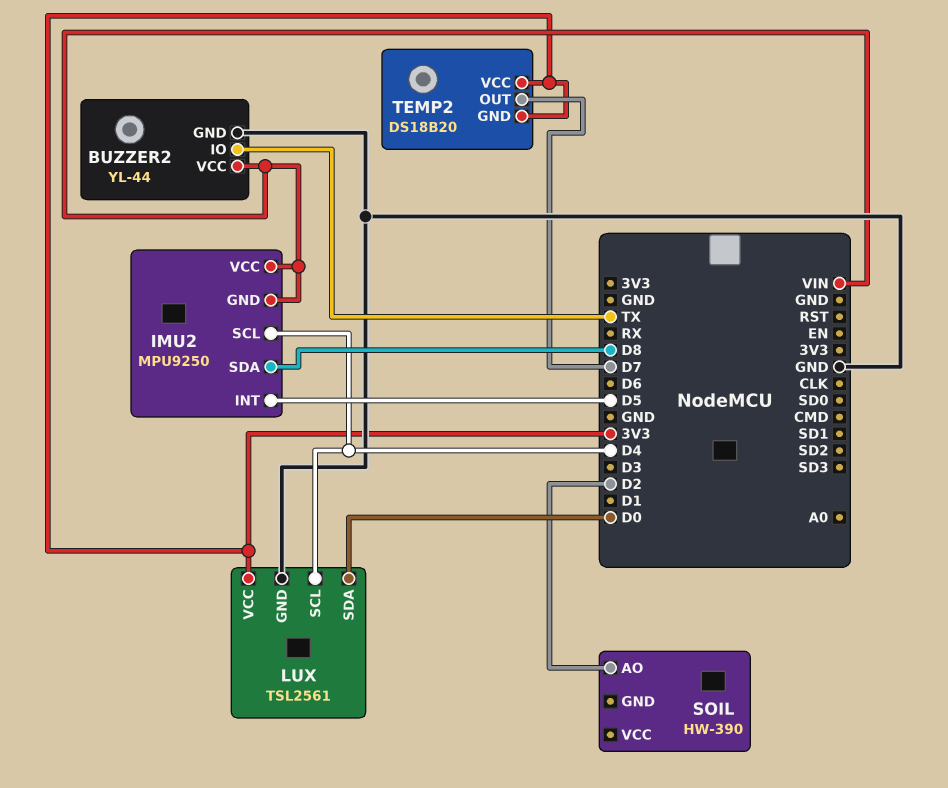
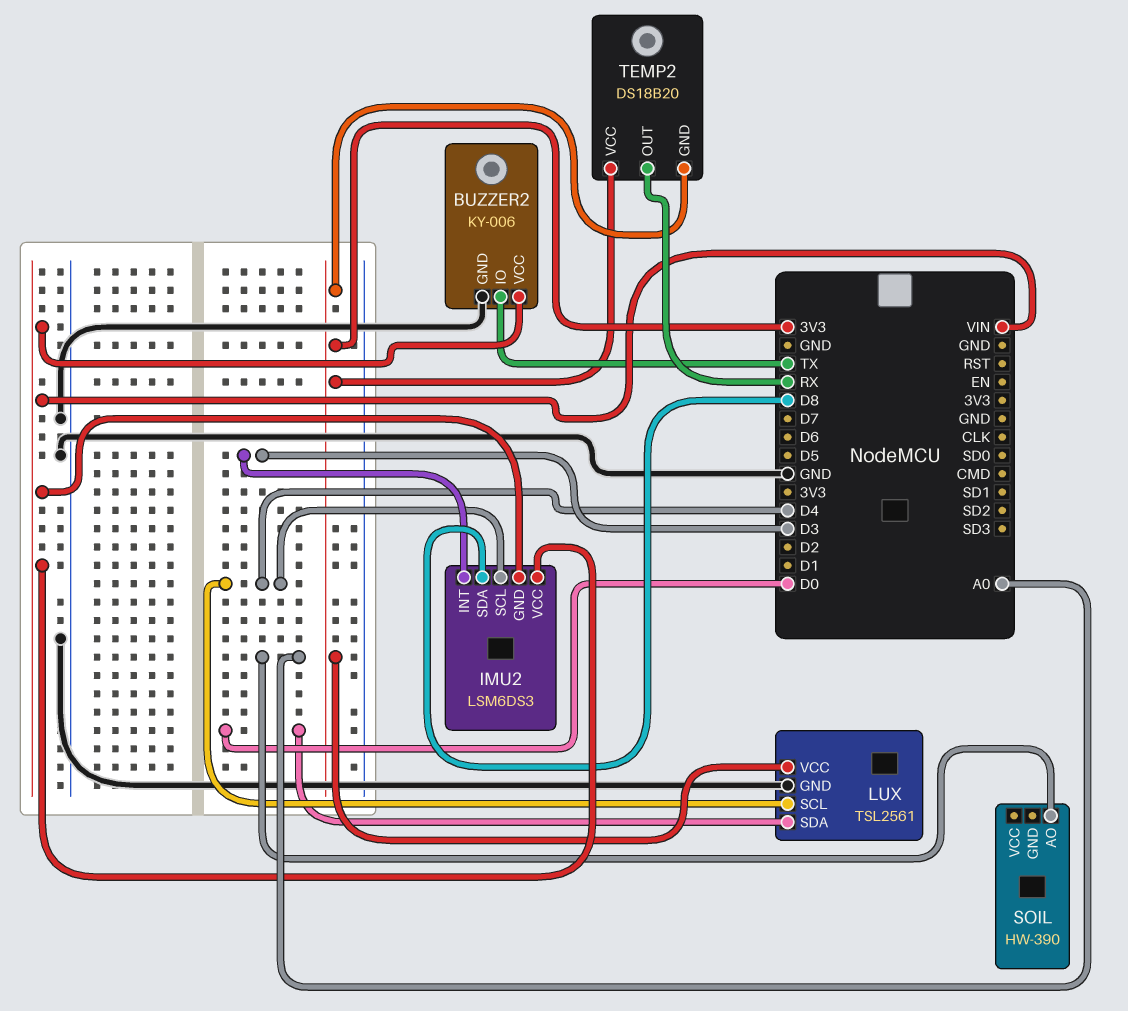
BUZZER2: YL-44 -> KY-006
IMU2: MPU9250 -> LSM6DS3
IMU2 pin INT: D5 -> D3
SOIL pin AO: D2 -> A0
TEMP2 pin OUT: D7 -> RX

